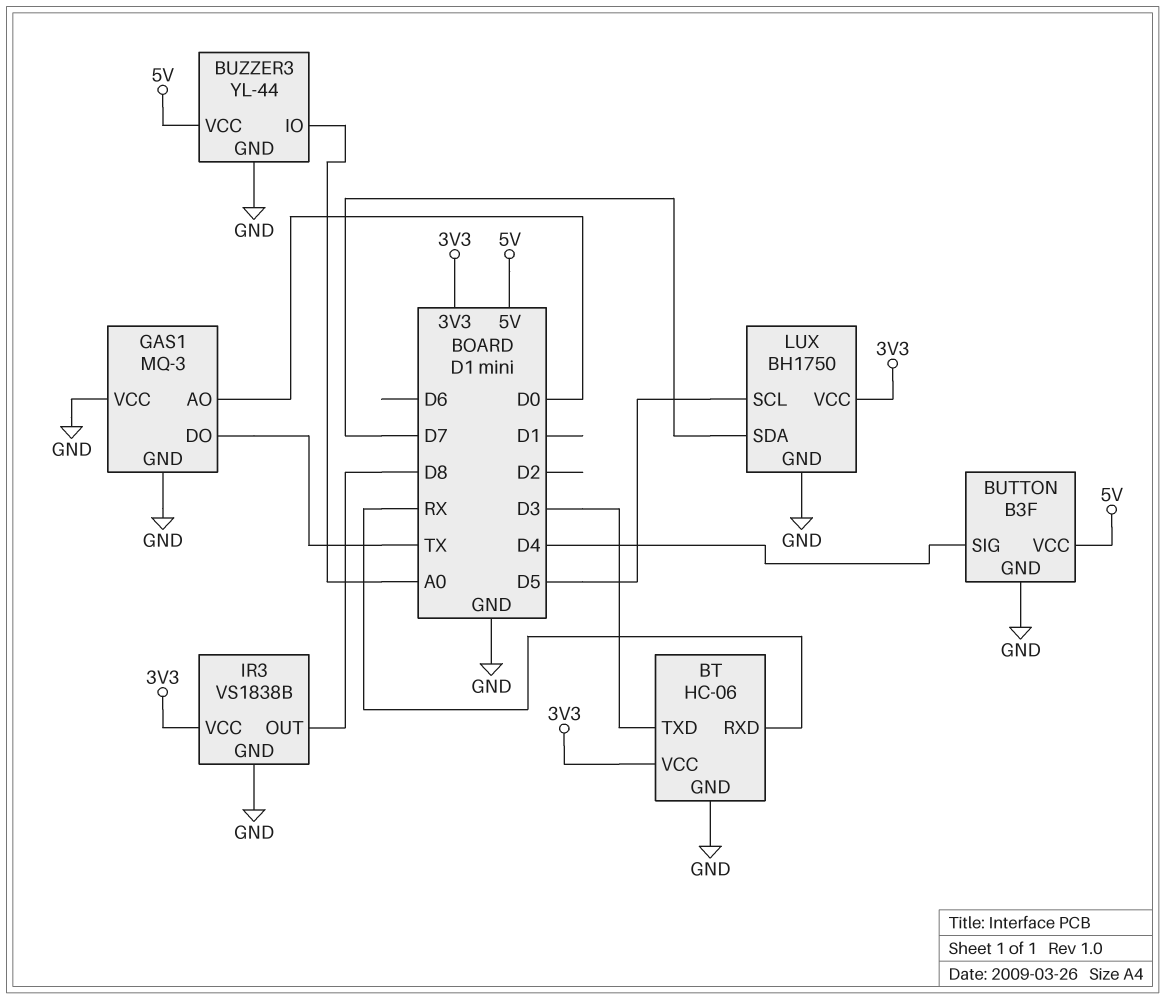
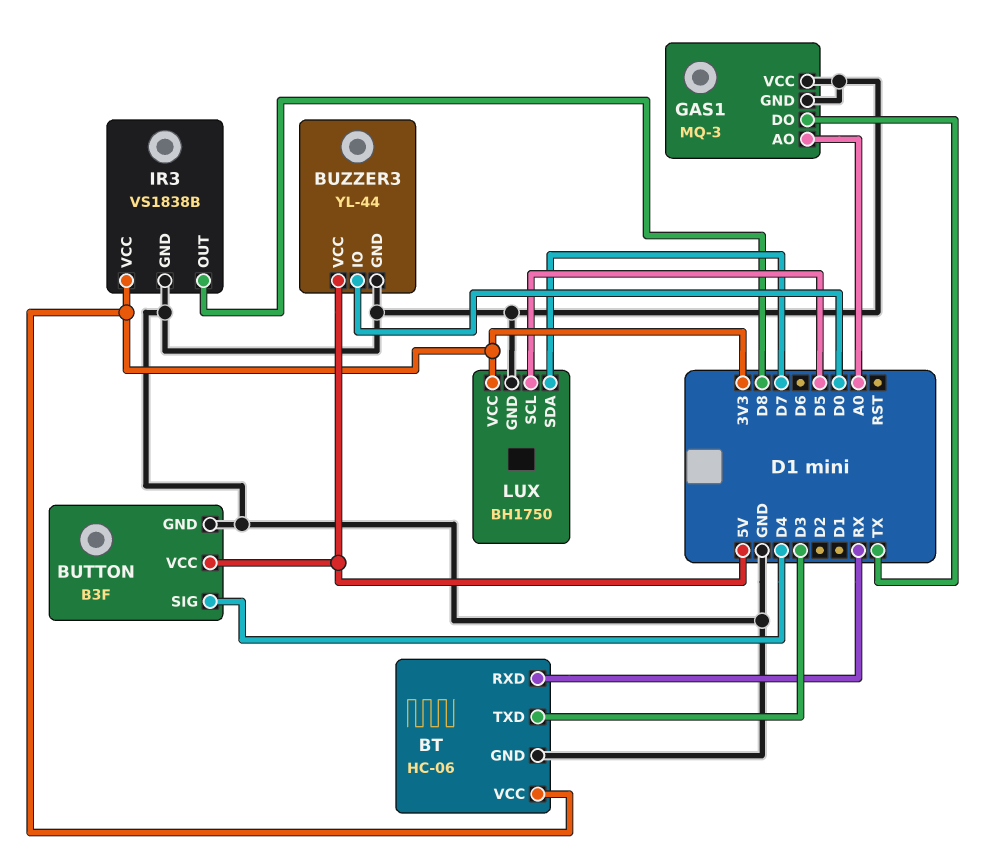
BUZZER3 pin IO: A0 -> D0
GAS1 pin AO: D0 -> A0

